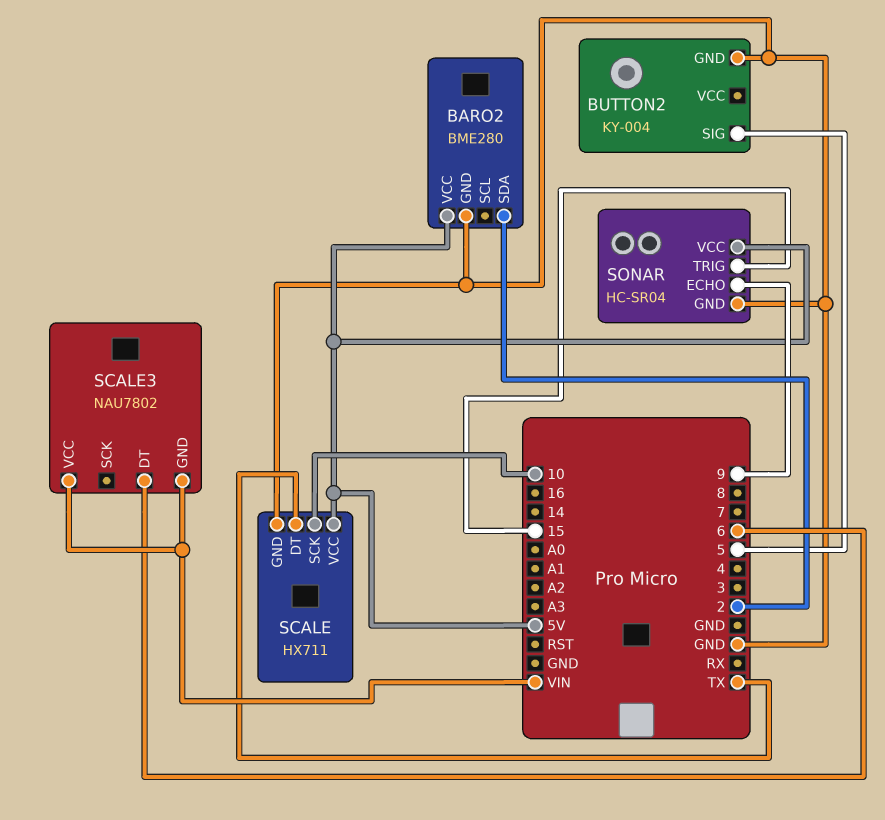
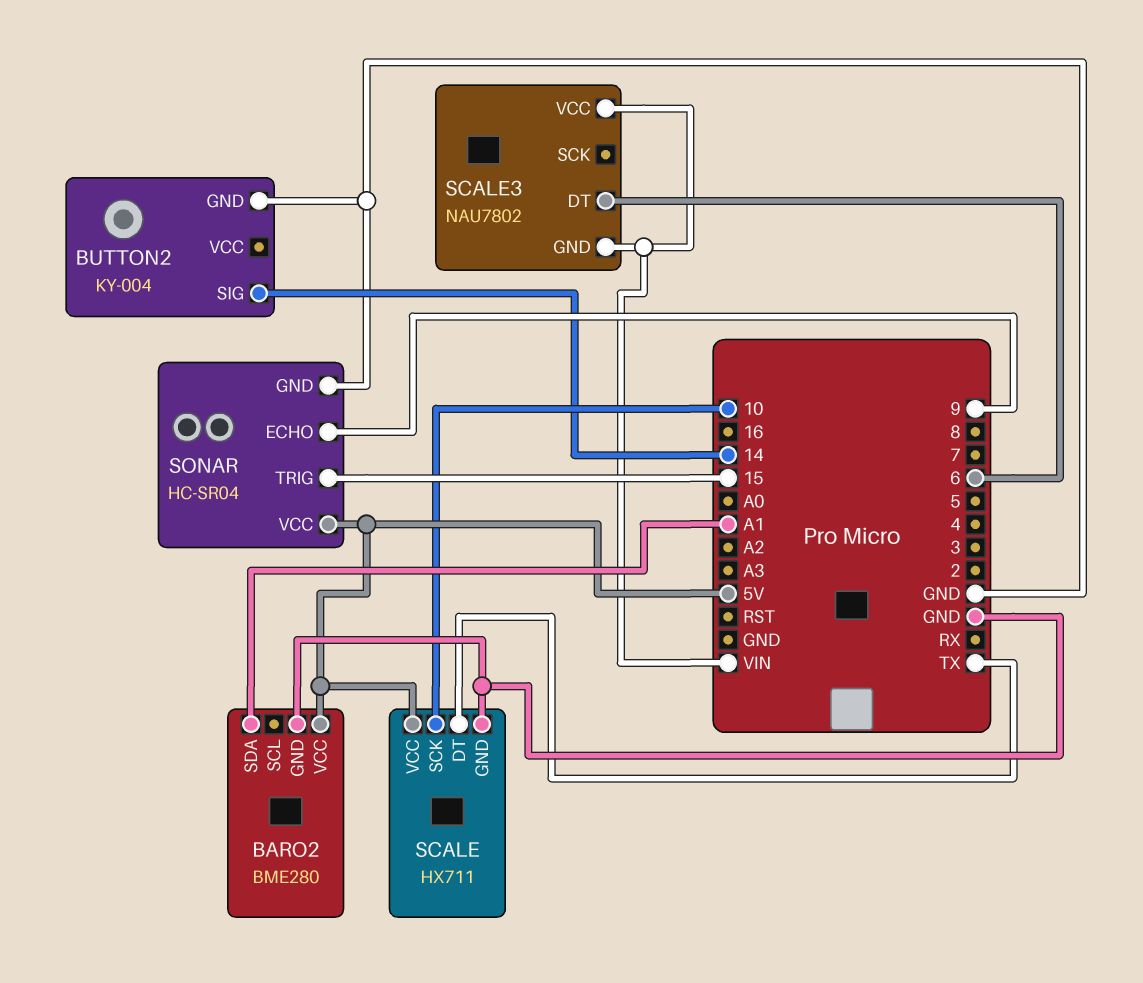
BARO2 pin SDA: 2 -> A1
BUTTON2 pin SIG: 5 -> 14

